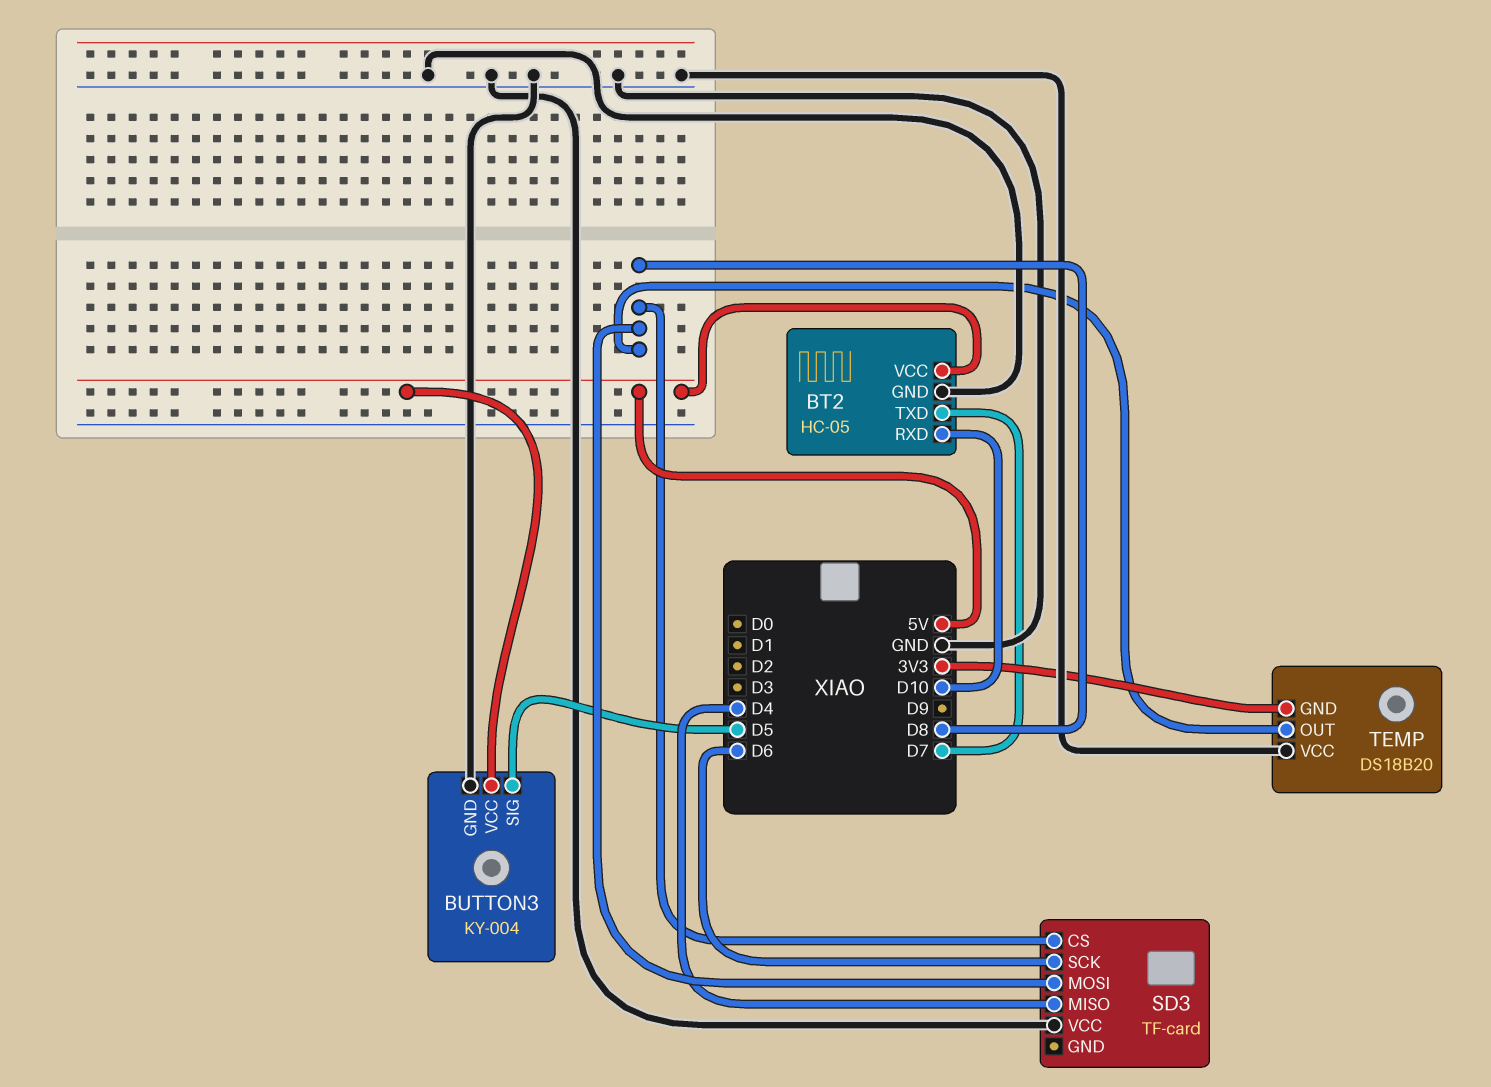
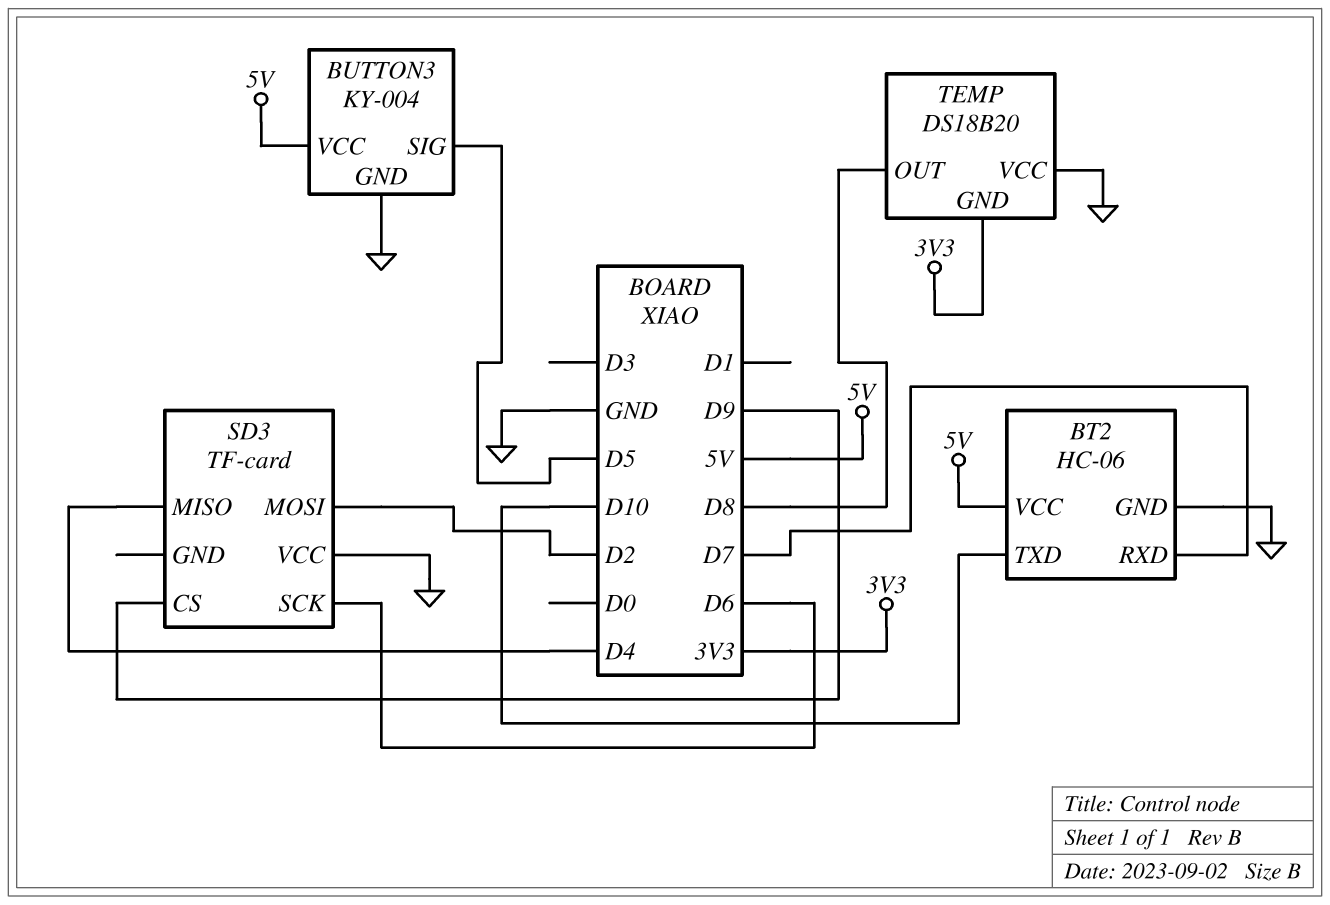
BT2: HC-05 -> HC-06
BT2 pin RXD: D10 -> D7
BT2 pin TXD: D7 -> D10
SD3 pin CS: D8 -> D9
SD3 pin MOSI: D8 -> D2

